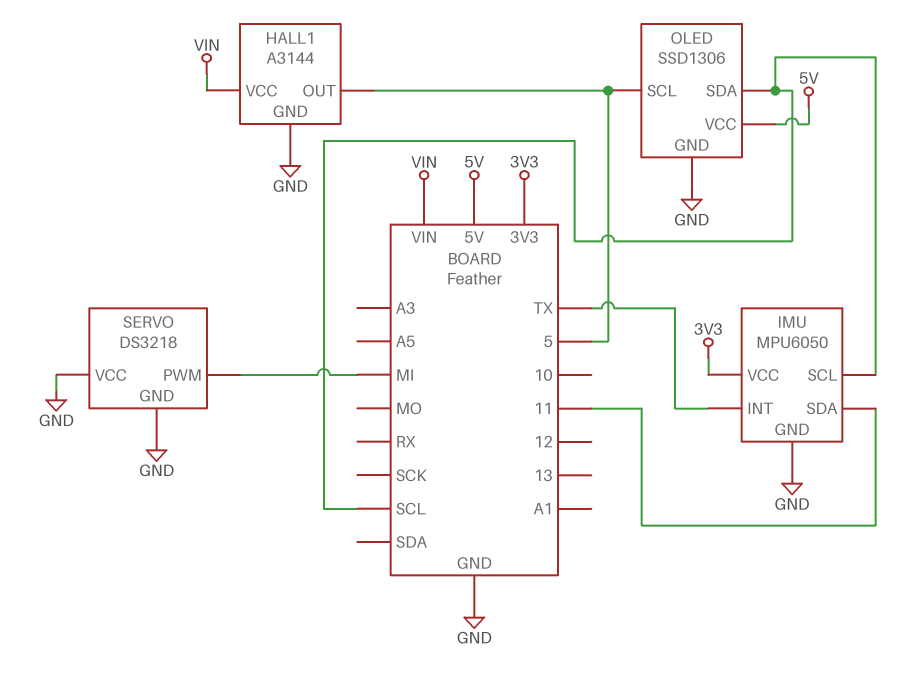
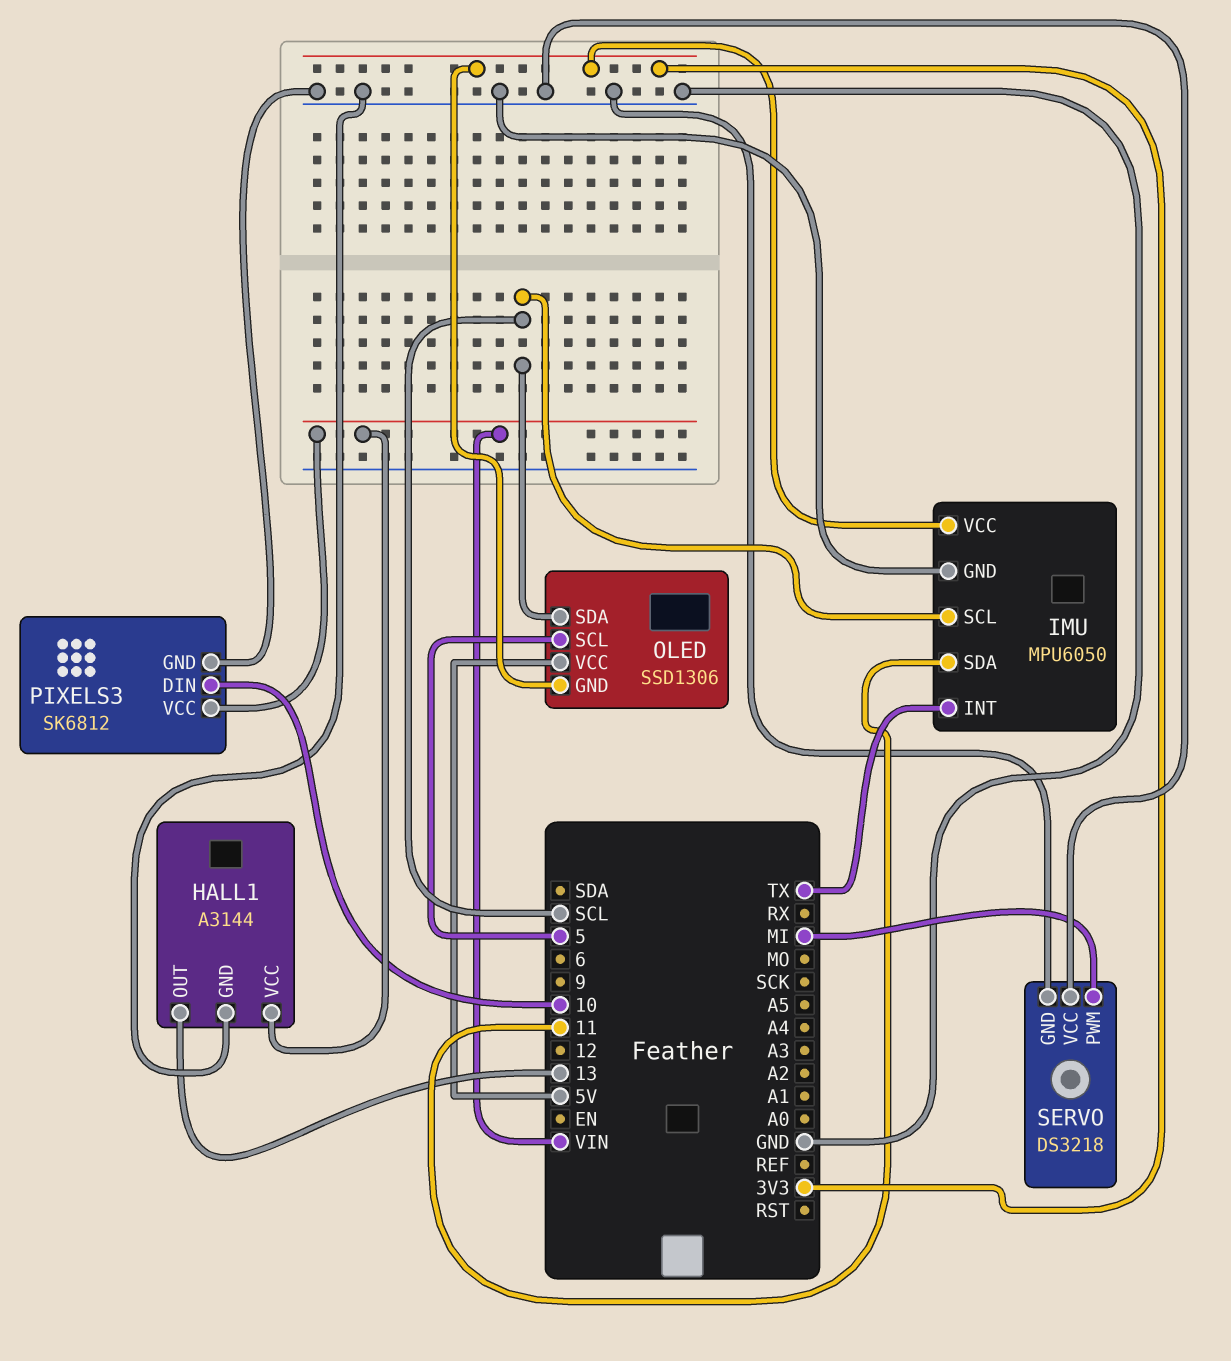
HALL1 pin OUT: 5 -> 13
OLED pin GND: GND -> 3V3
PIXELS3: none -> SK6812
PIXELS3 pin DIN: none -> 10
PIXELS3 pin GND: none -> GND
PIXELS3 pin VCC: none -> VIN

